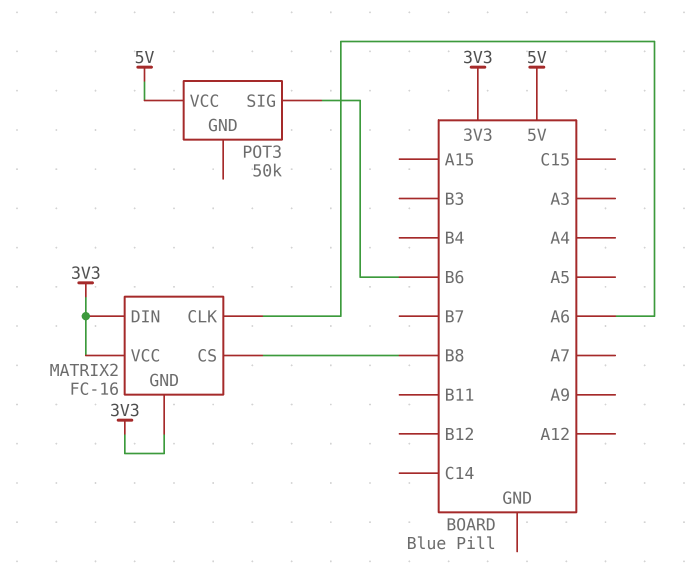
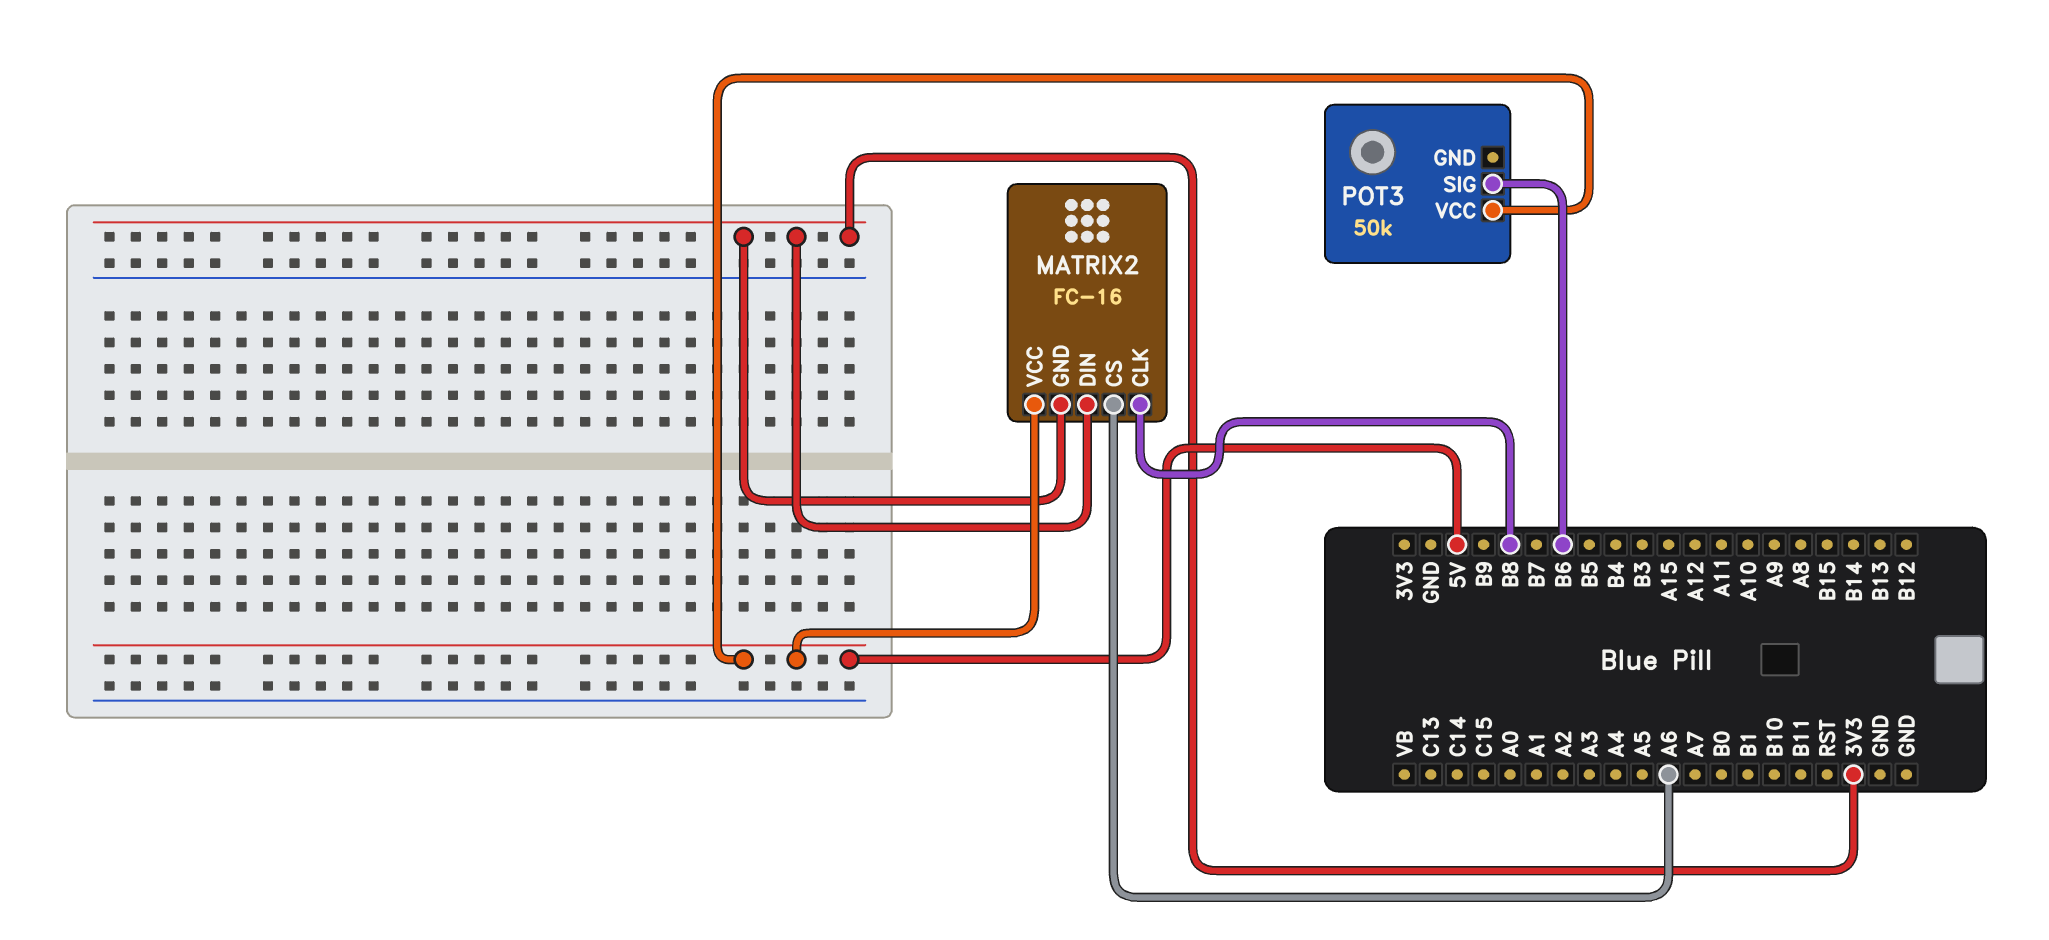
MATRIX2 pin CLK: A6 -> B8
MATRIX2 pin CS: B8 -> A6
MATRIX2 pin VCC: 3V3 -> 5V

